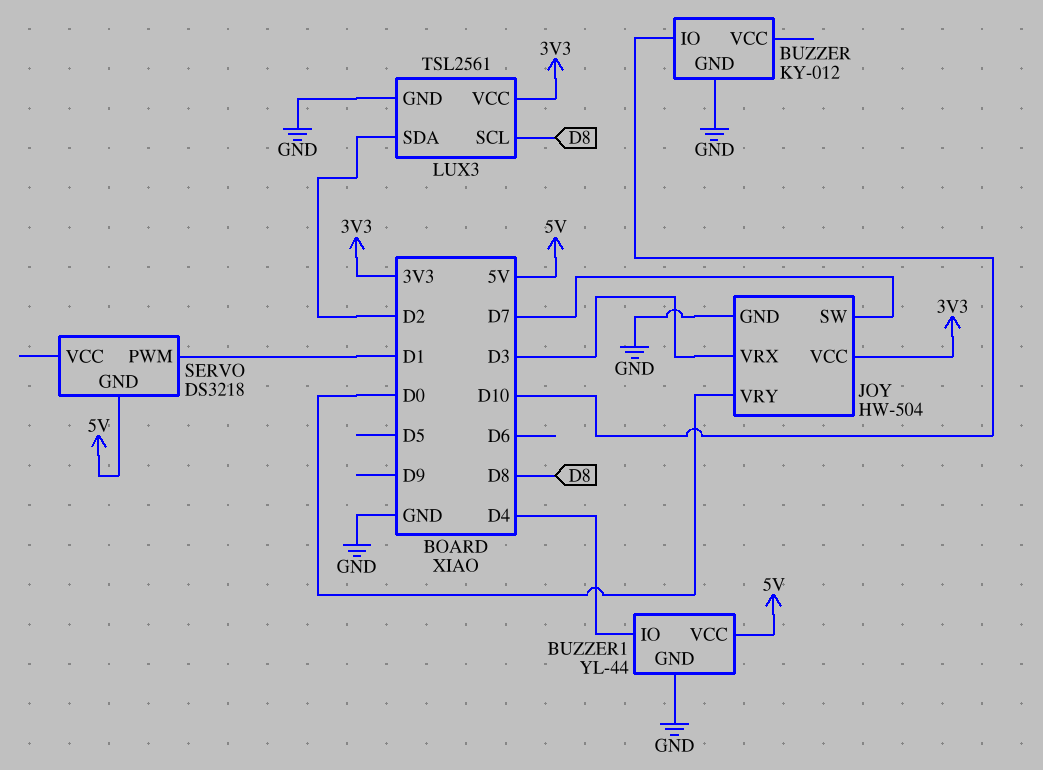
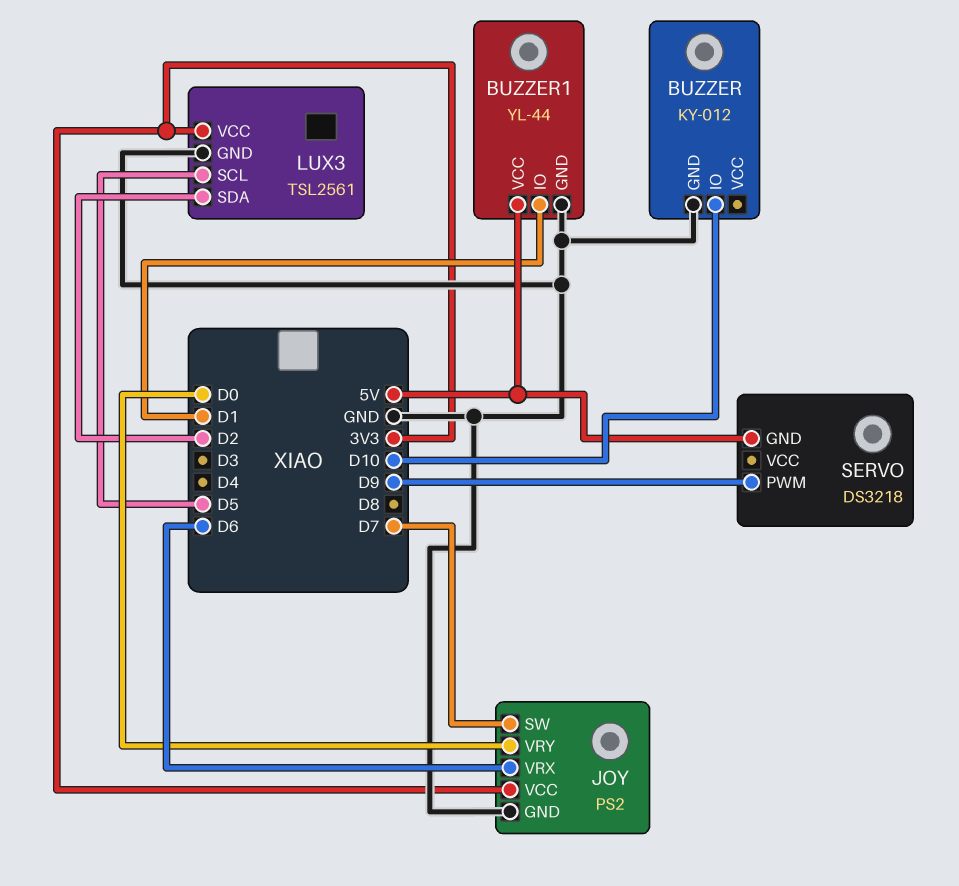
BUZZER1 pin IO: D4 -> D1
JOY: HW-504 -> PS2
JOY pin VRX: D3 -> D6
LUX3 pin SCL: D8 -> D5
SERVO pin PWM: D1 -> D9

